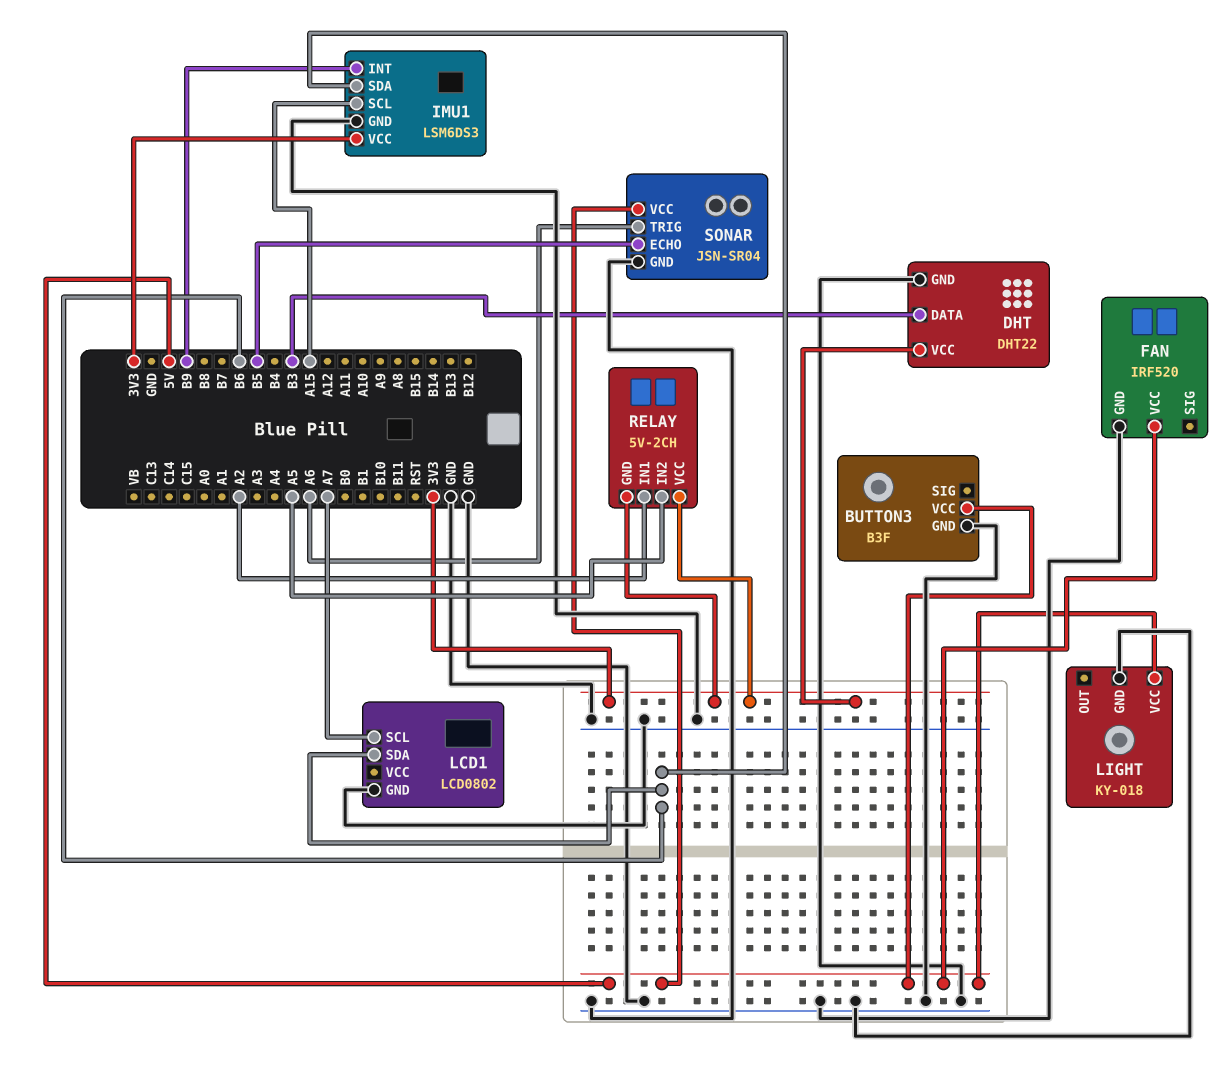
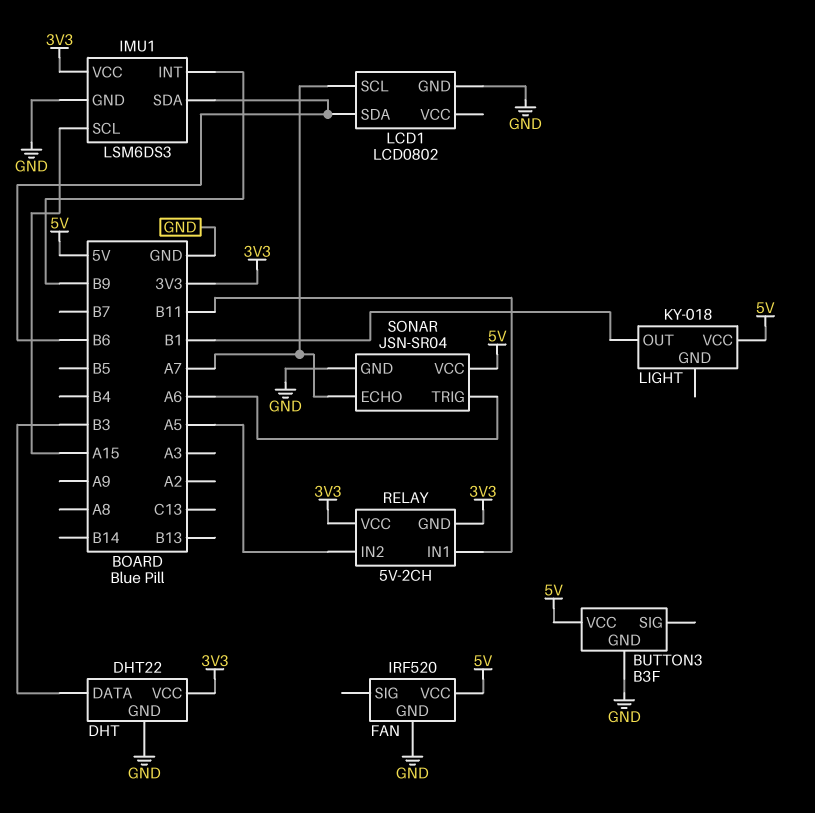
LIGHT pin GND: GND -> none
LIGHT pin OUT: none -> B1
RELAY pin IN1: A2 -> B11
SONAR pin ECHO: B5 -> A7

